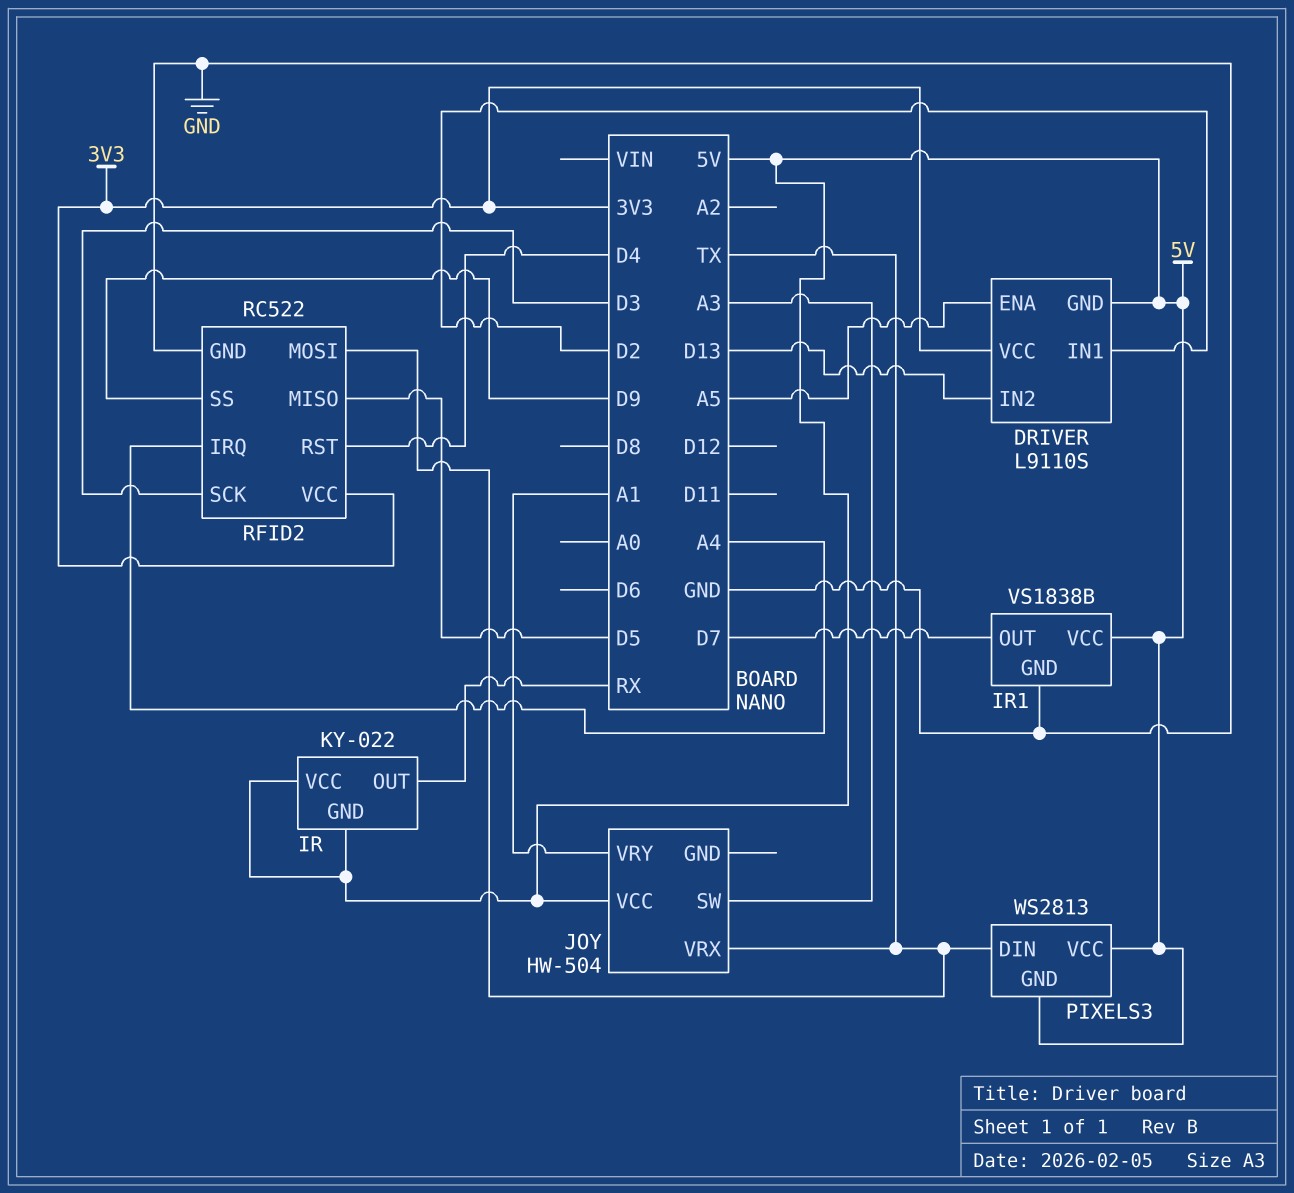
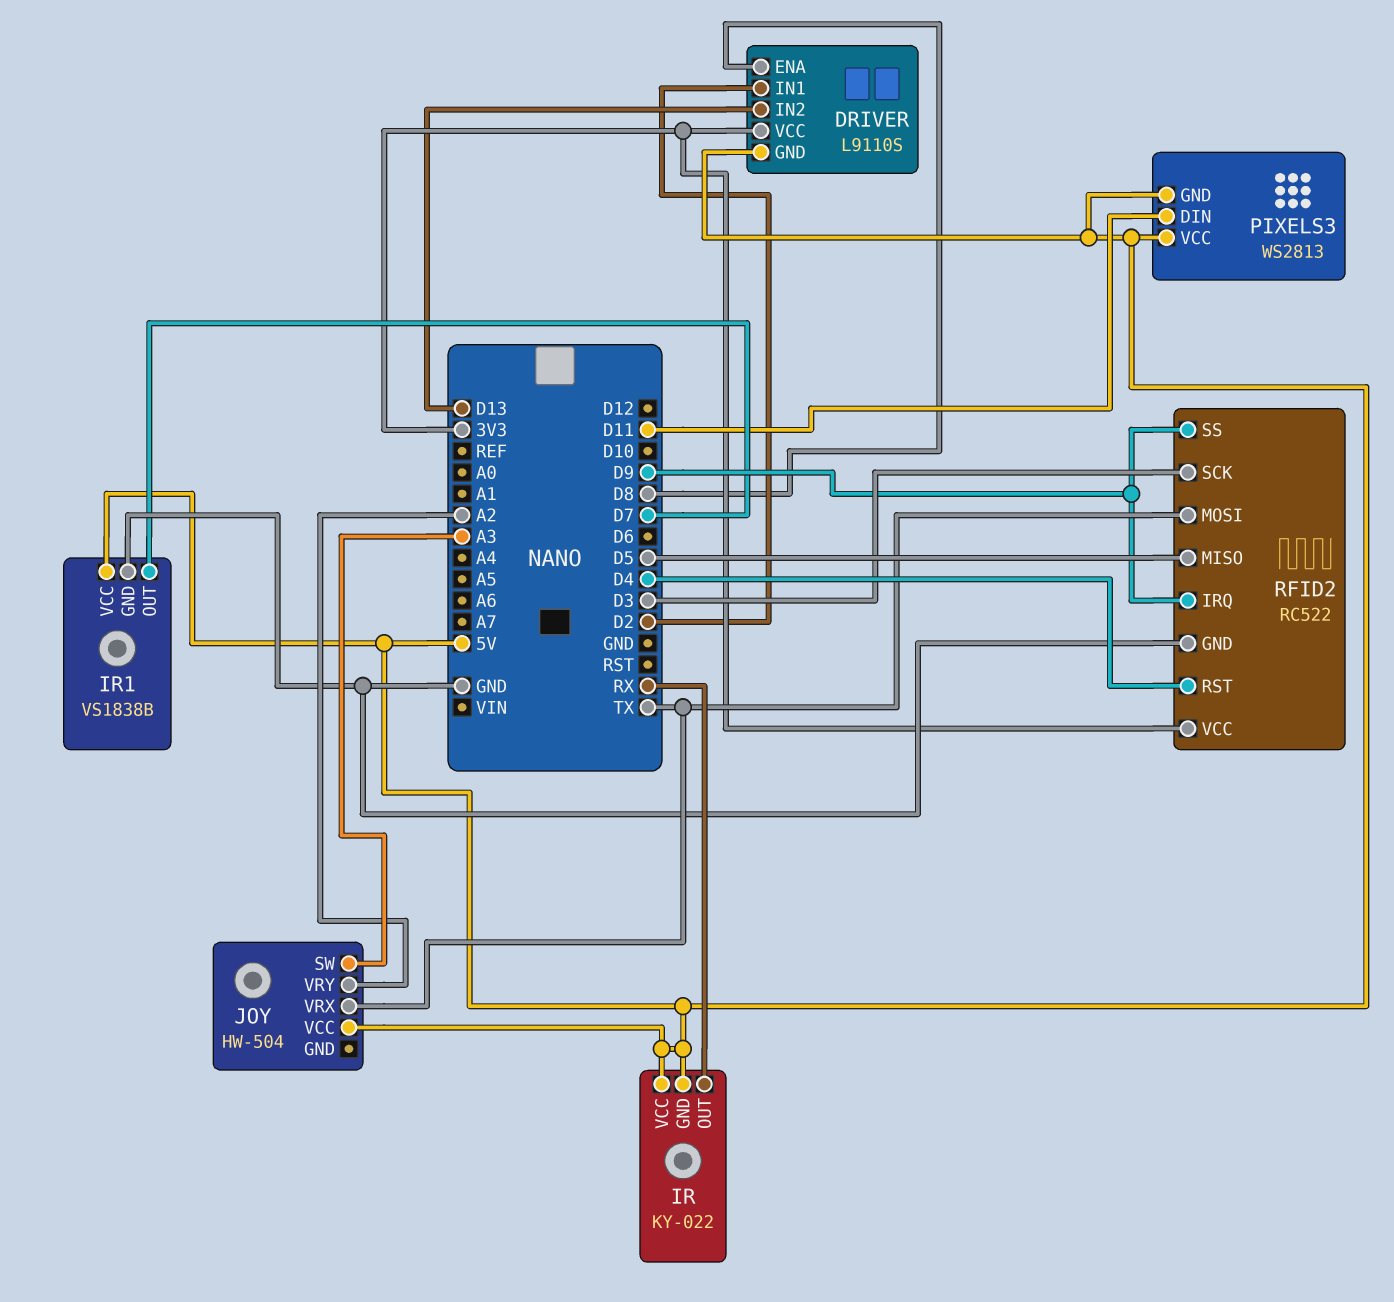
DRIVER pin ENA: A5 -> D8
JOY pin VRY: A1 -> A2
PIXELS3 pin DIN: TX -> D11
RFID2 pin IRQ: A4 -> D9

